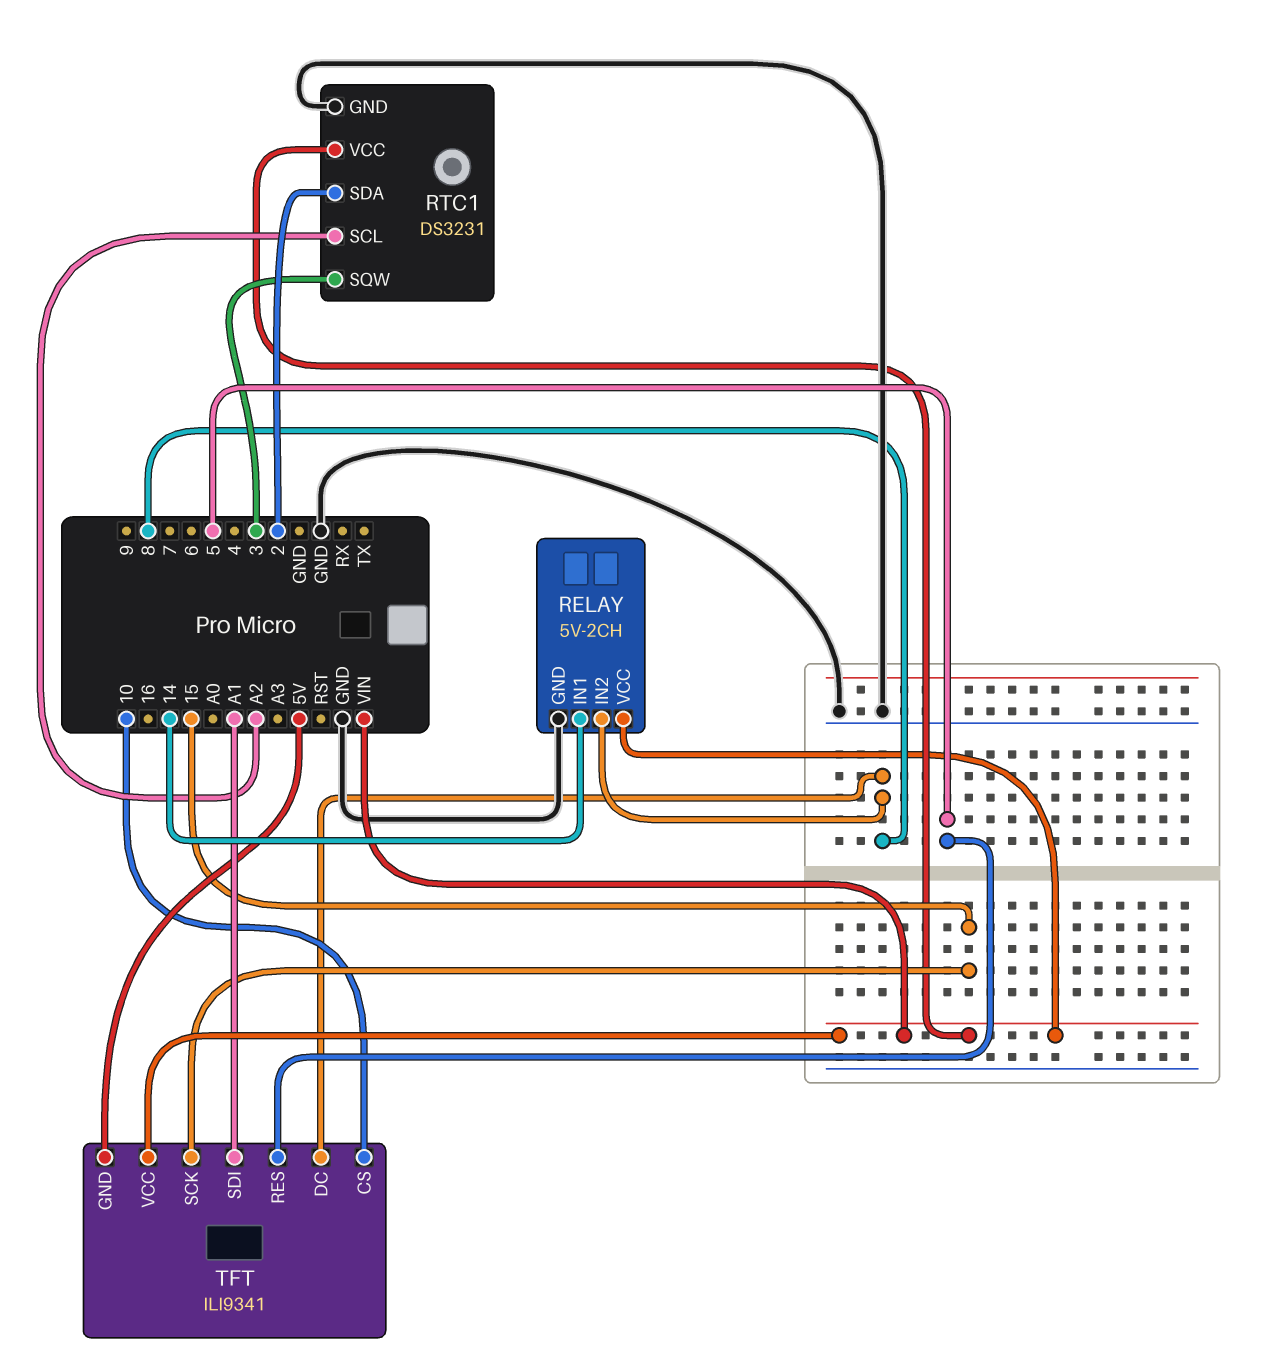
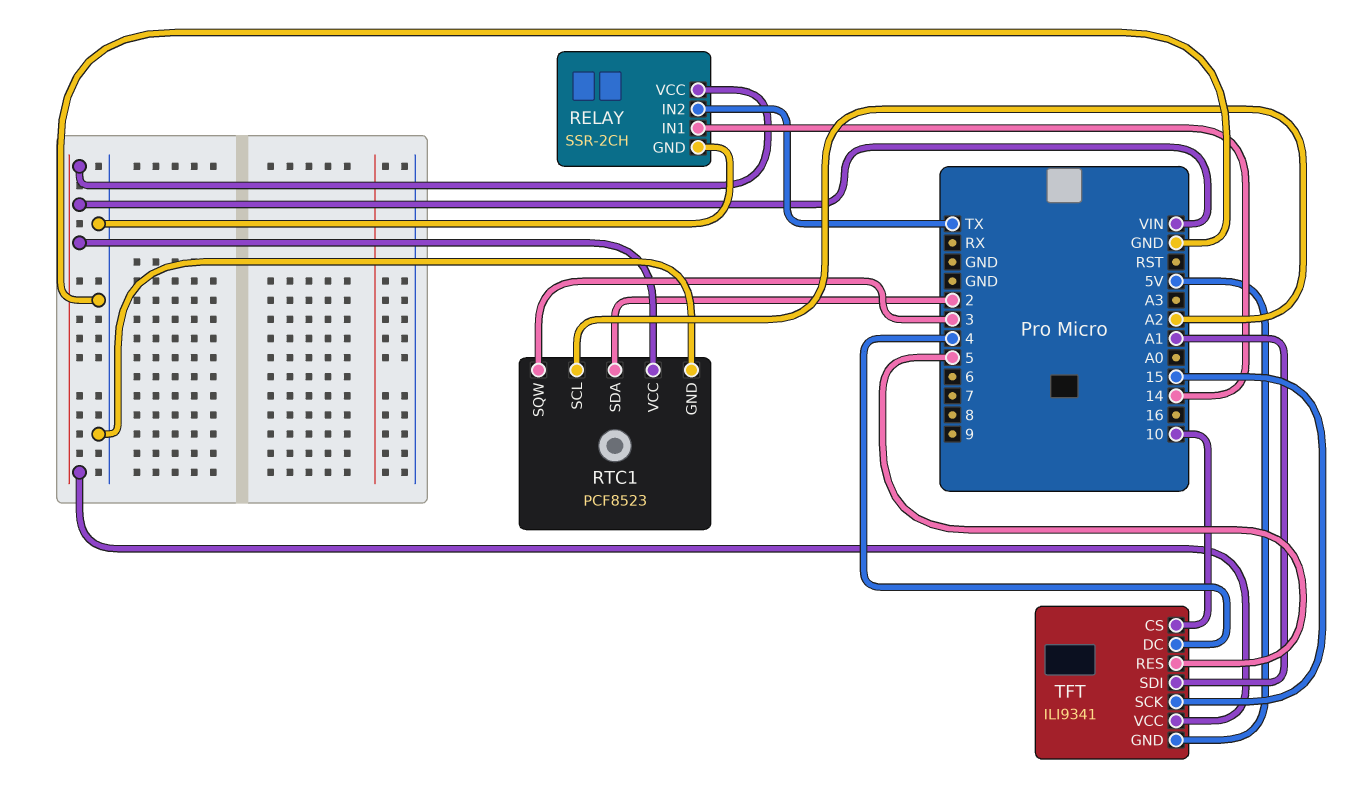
RELAY: 5V-2CH -> SSR-2CH
RELAY pin IN2: 8 -> TX
RTC1: DS3231 -> PCF8523
TFT pin DC: 8 -> 4

